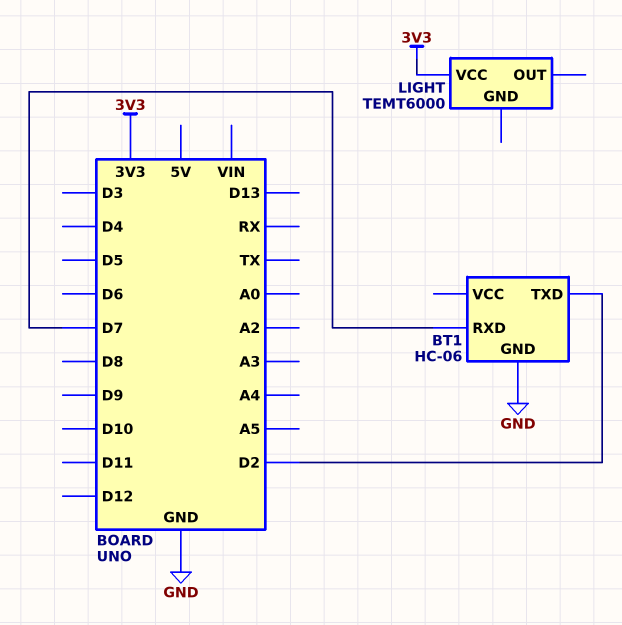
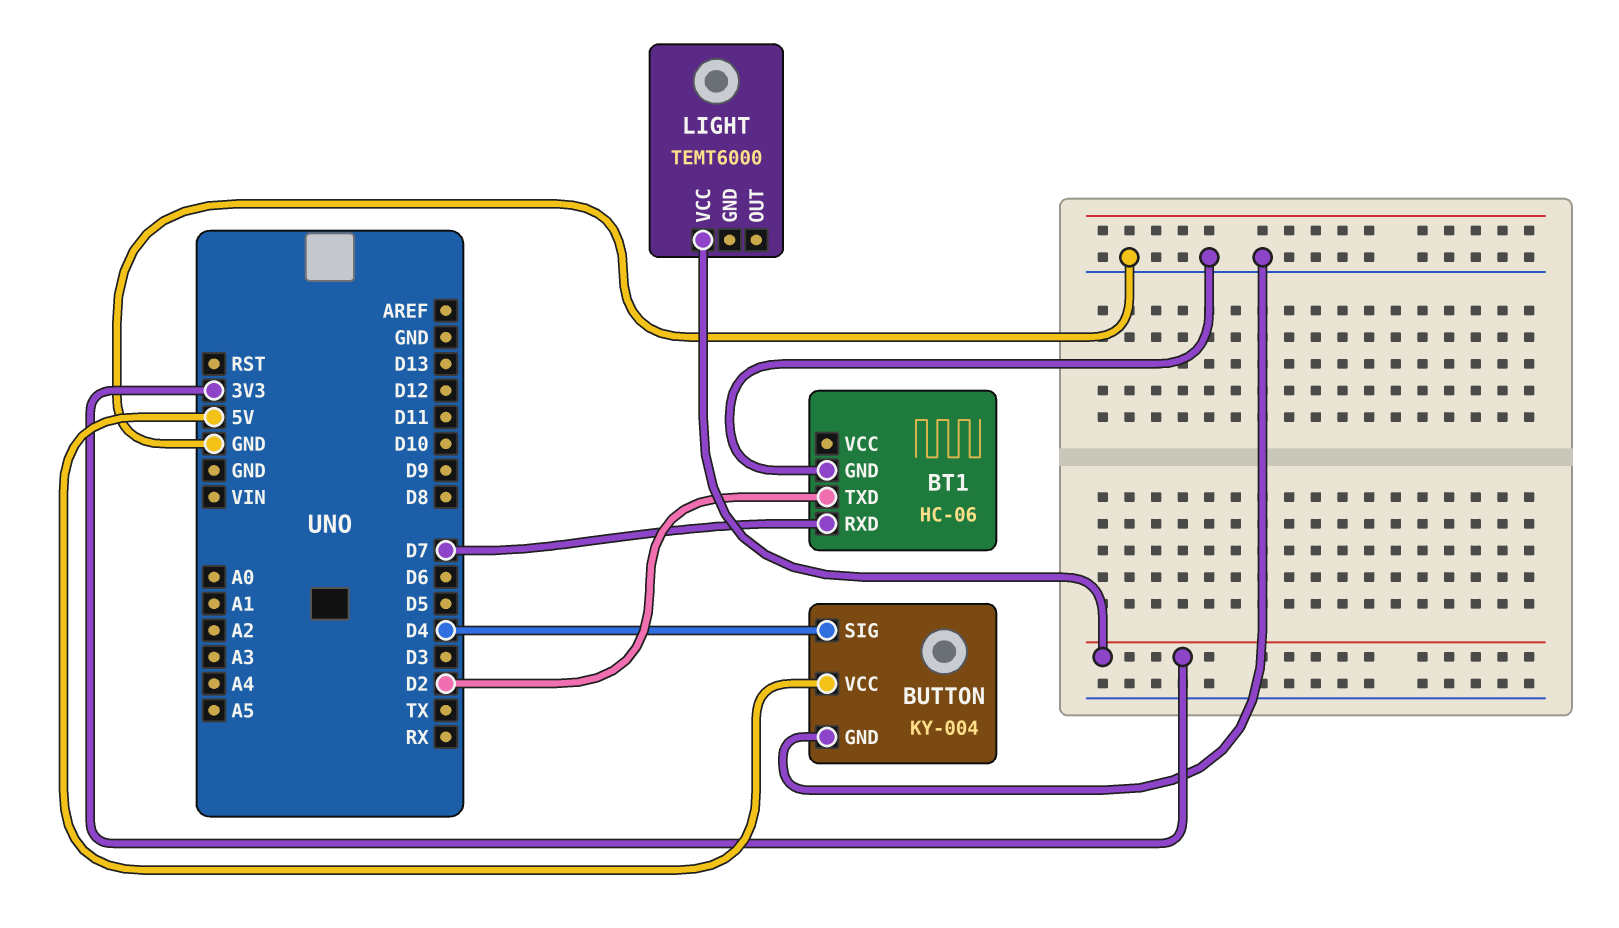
BUTTON: none -> KY-004
BUTTON pin GND: none -> GND
BUTTON pin SIG: none -> D4
BUTTON pin VCC: none -> 5V

